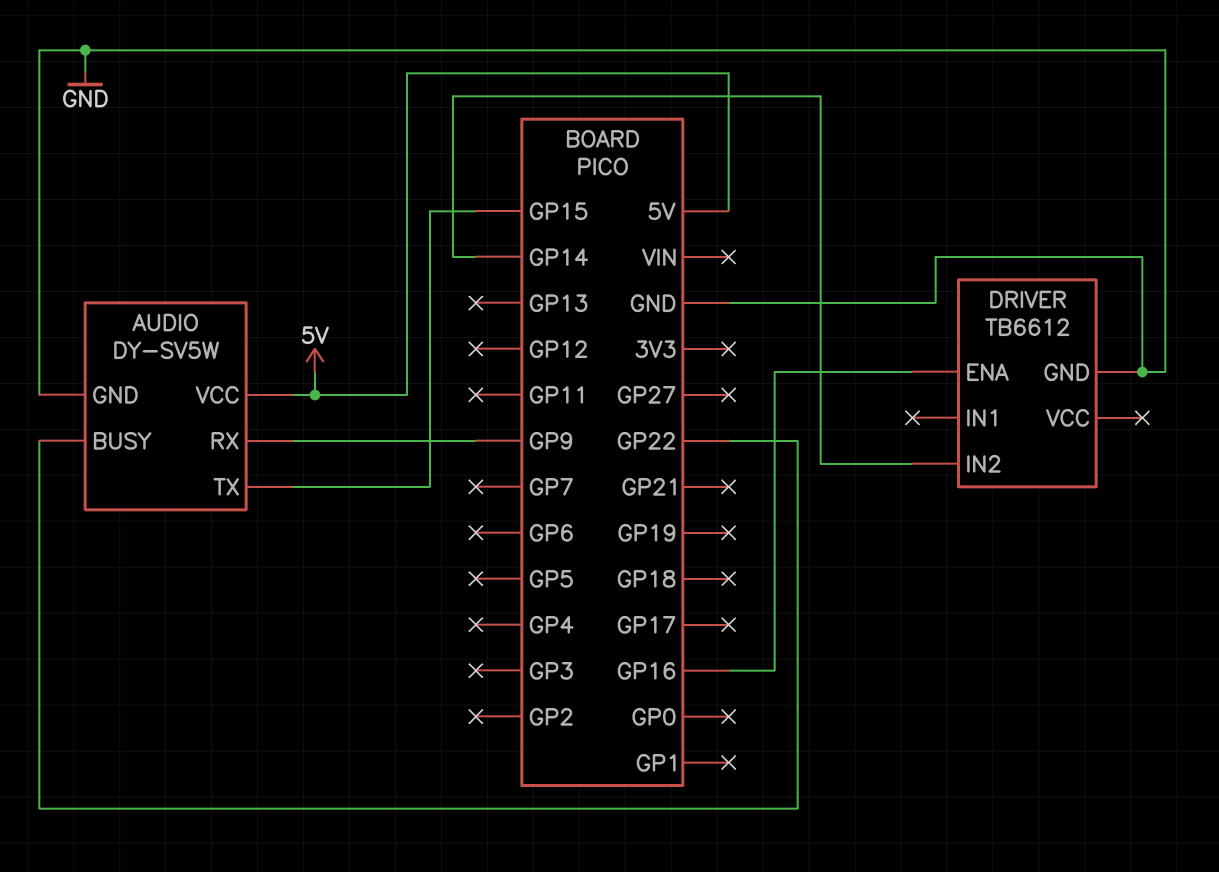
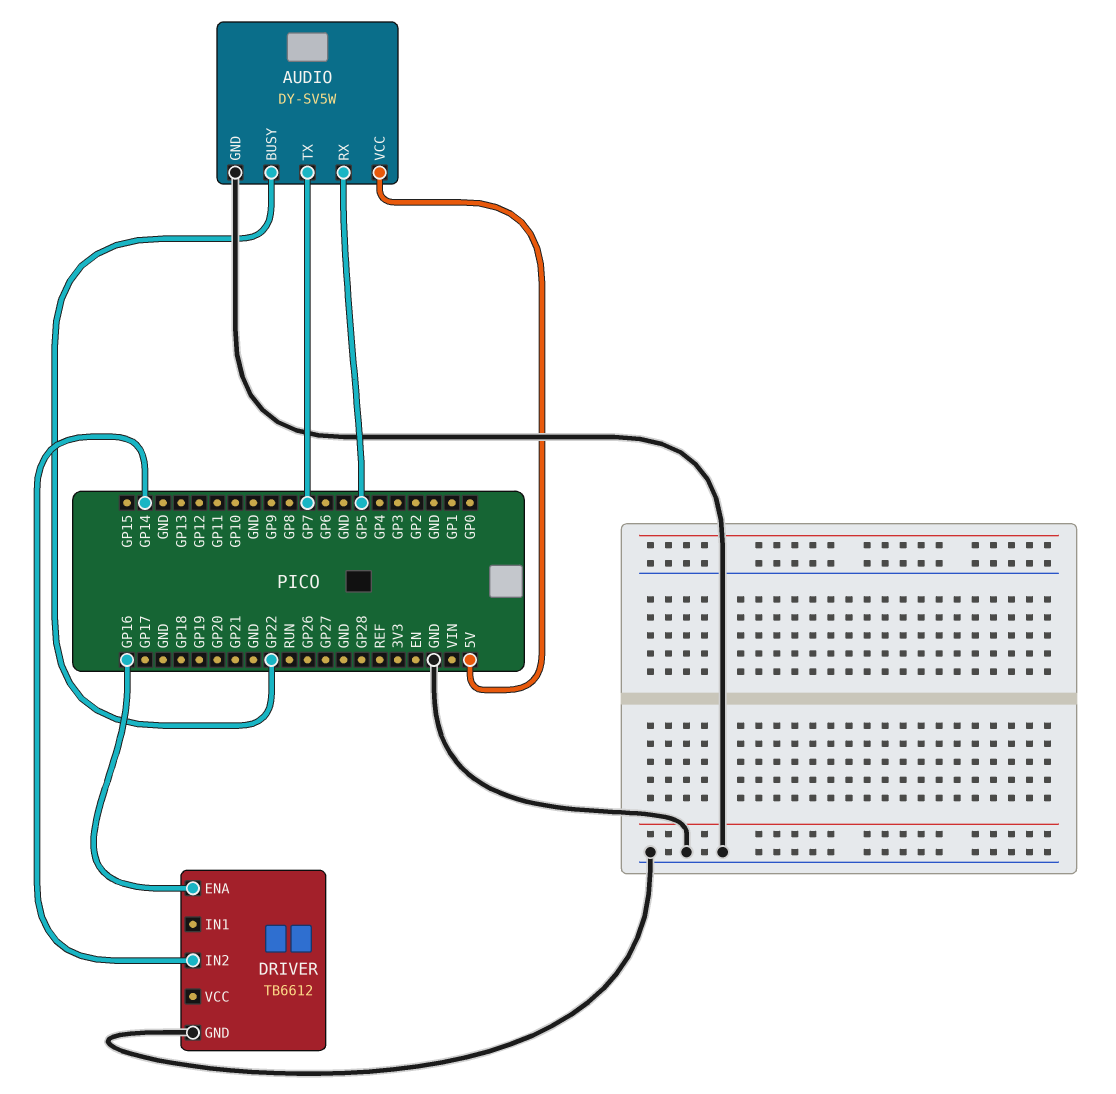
AUDIO pin RX: GP9 -> GP5
AUDIO pin TX: GP15 -> GP7

